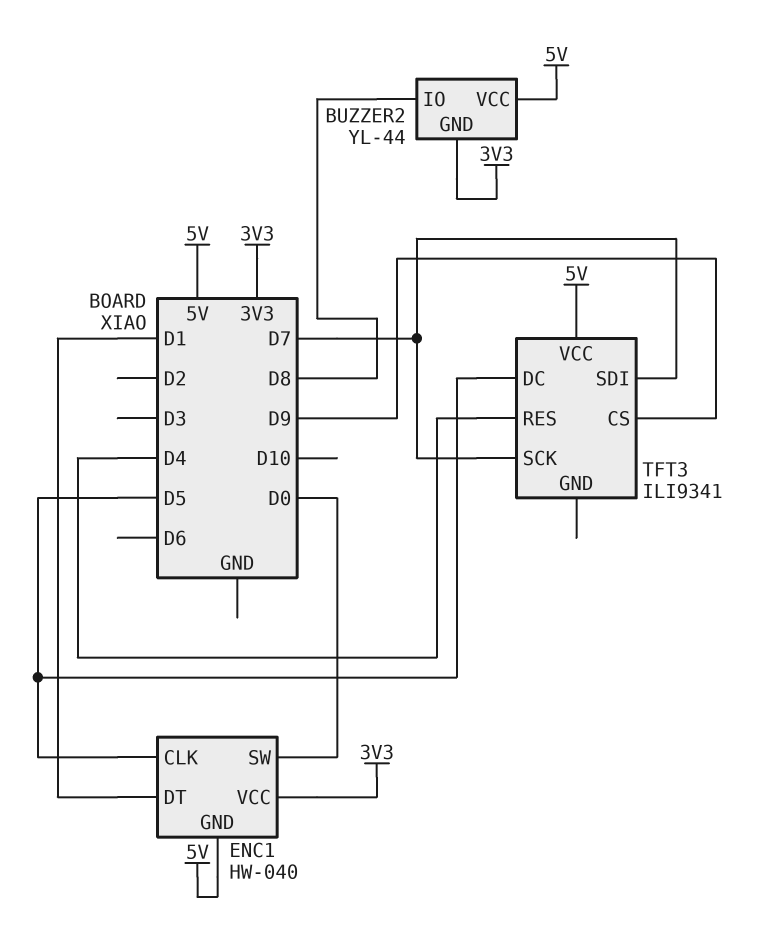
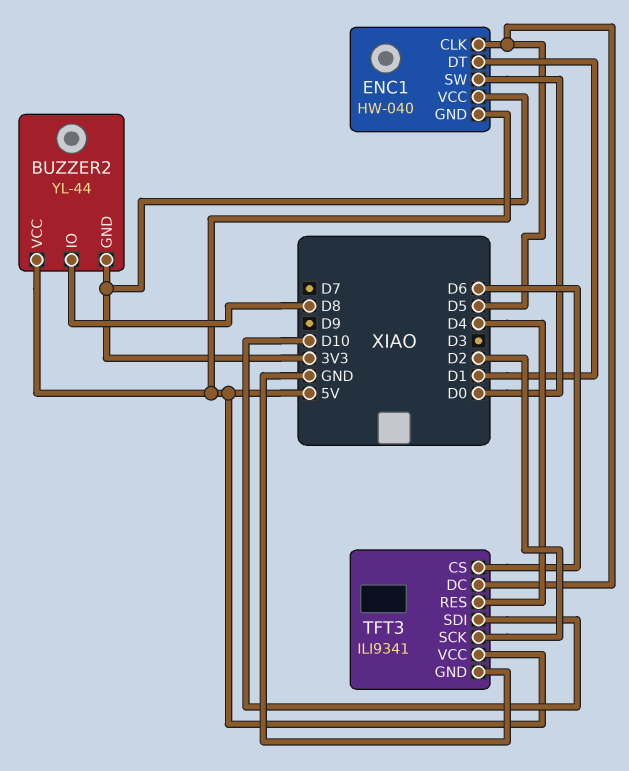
TFT3 pin CS: D9 -> D6
TFT3 pin GND: none -> GND
TFT3 pin SCK: D7 -> D2
TFT3 pin SDI: D7 -> D10

